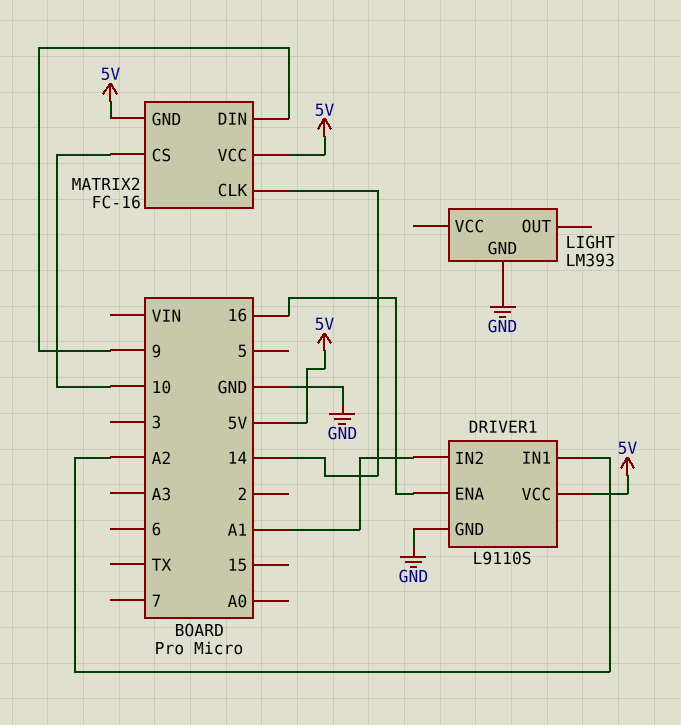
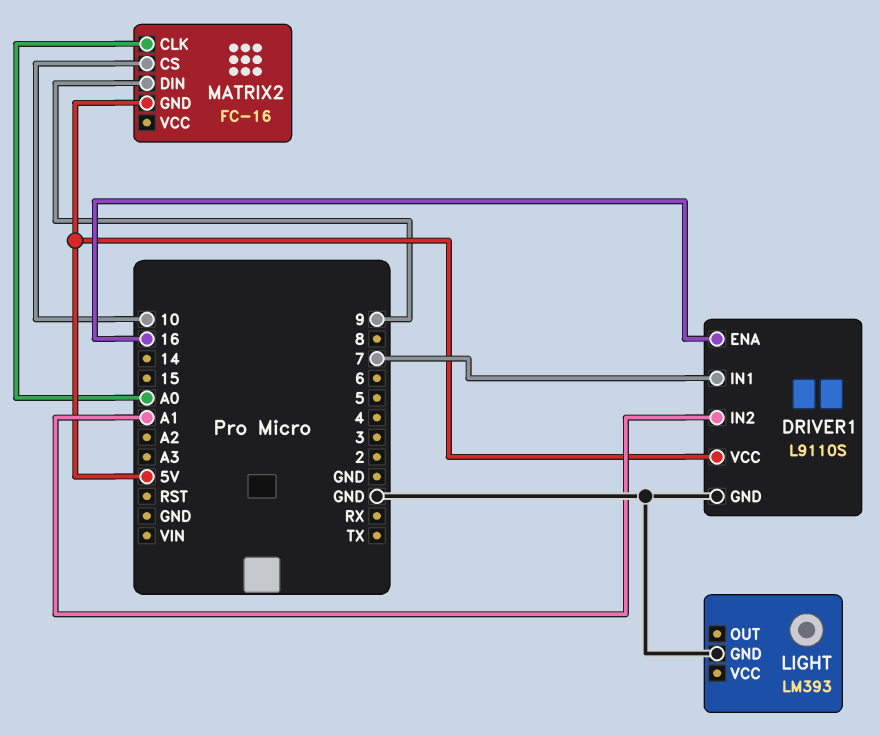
DRIVER1 pin IN1: A2 -> 7
MATRIX2 pin CLK: 14 -> A0
MATRIX2 pin VCC: 5V -> none

